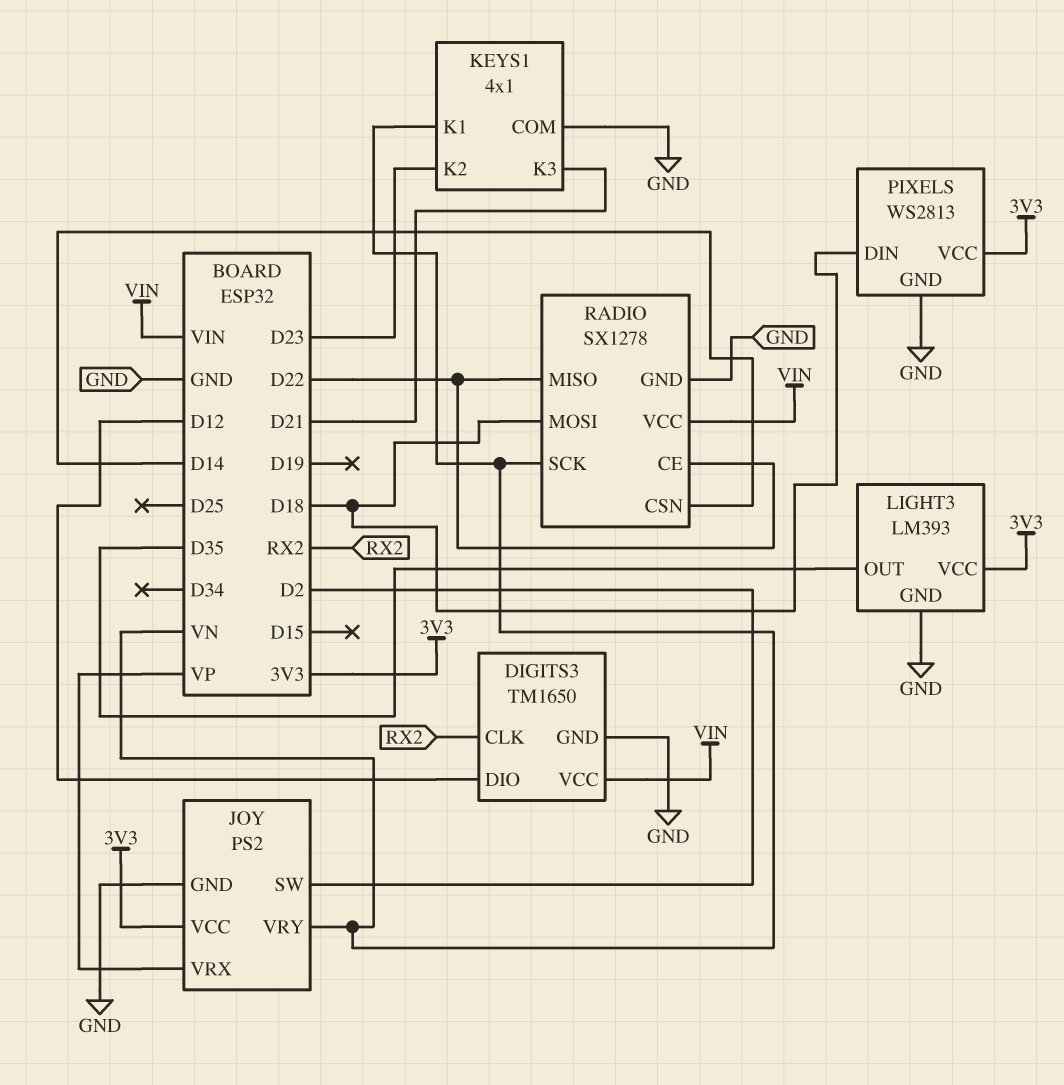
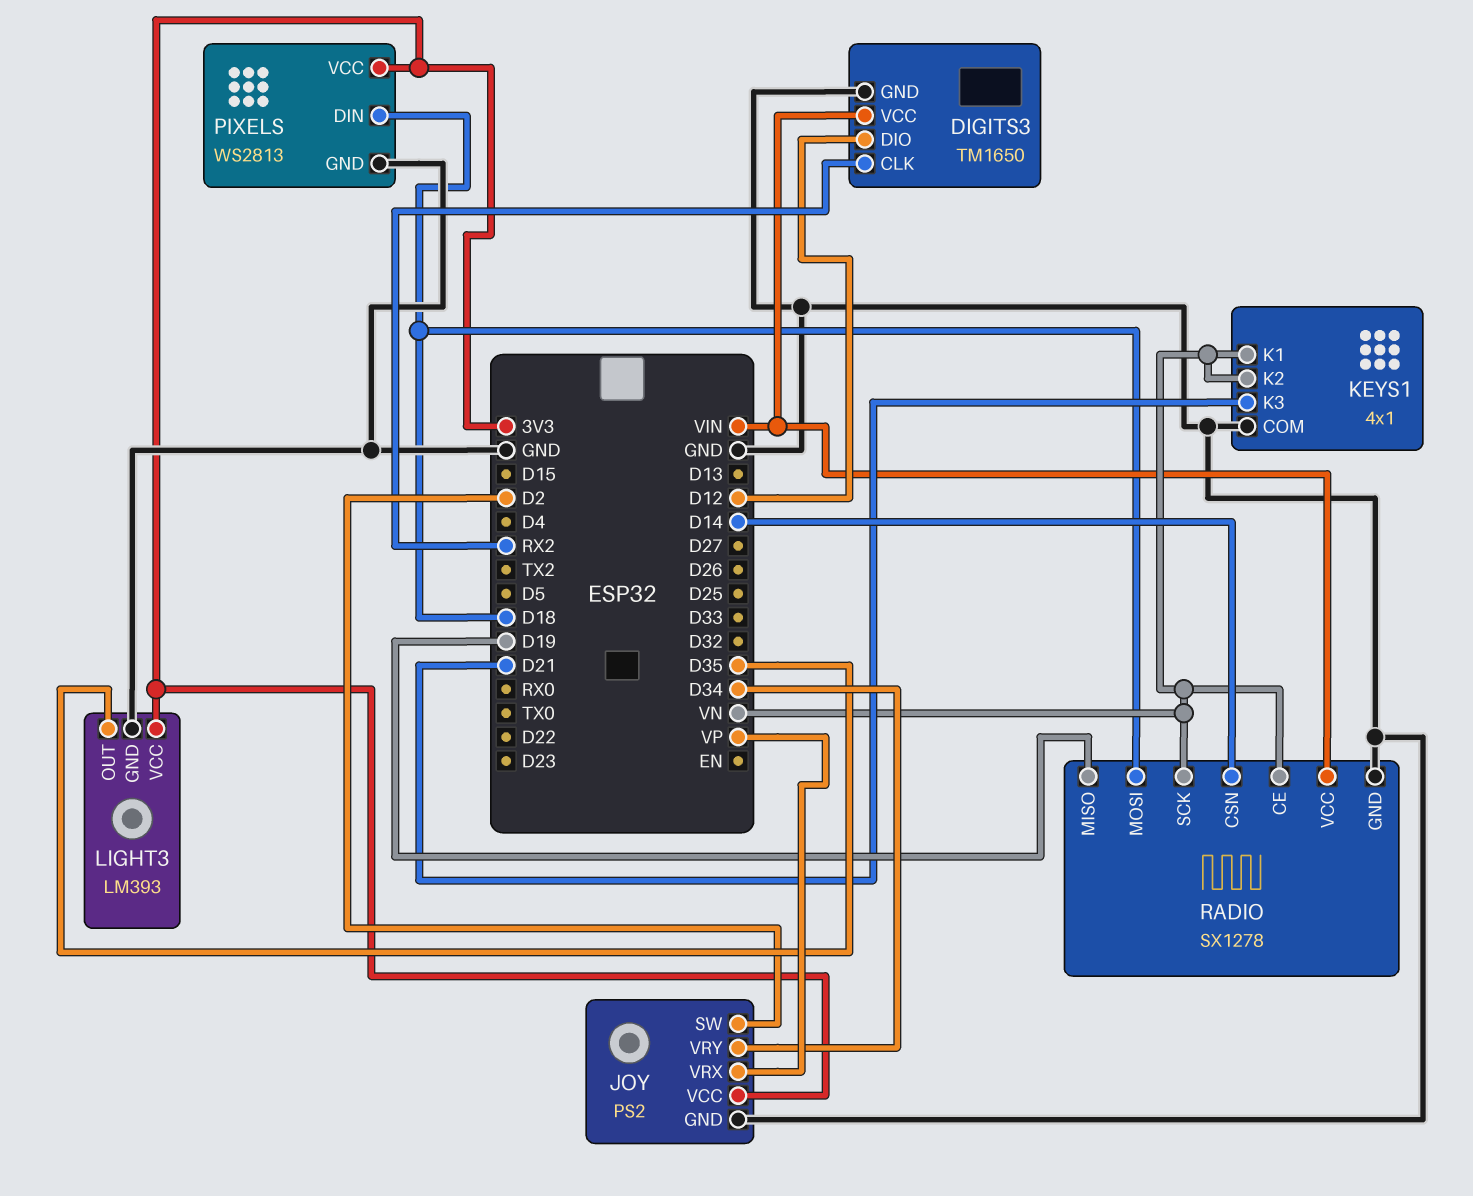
JOY pin VRY: VN -> D34
KEYS1 pin K2: D23 -> VN
RADIO pin CE: D22 -> VN
RADIO pin MISO: D22 -> D19

